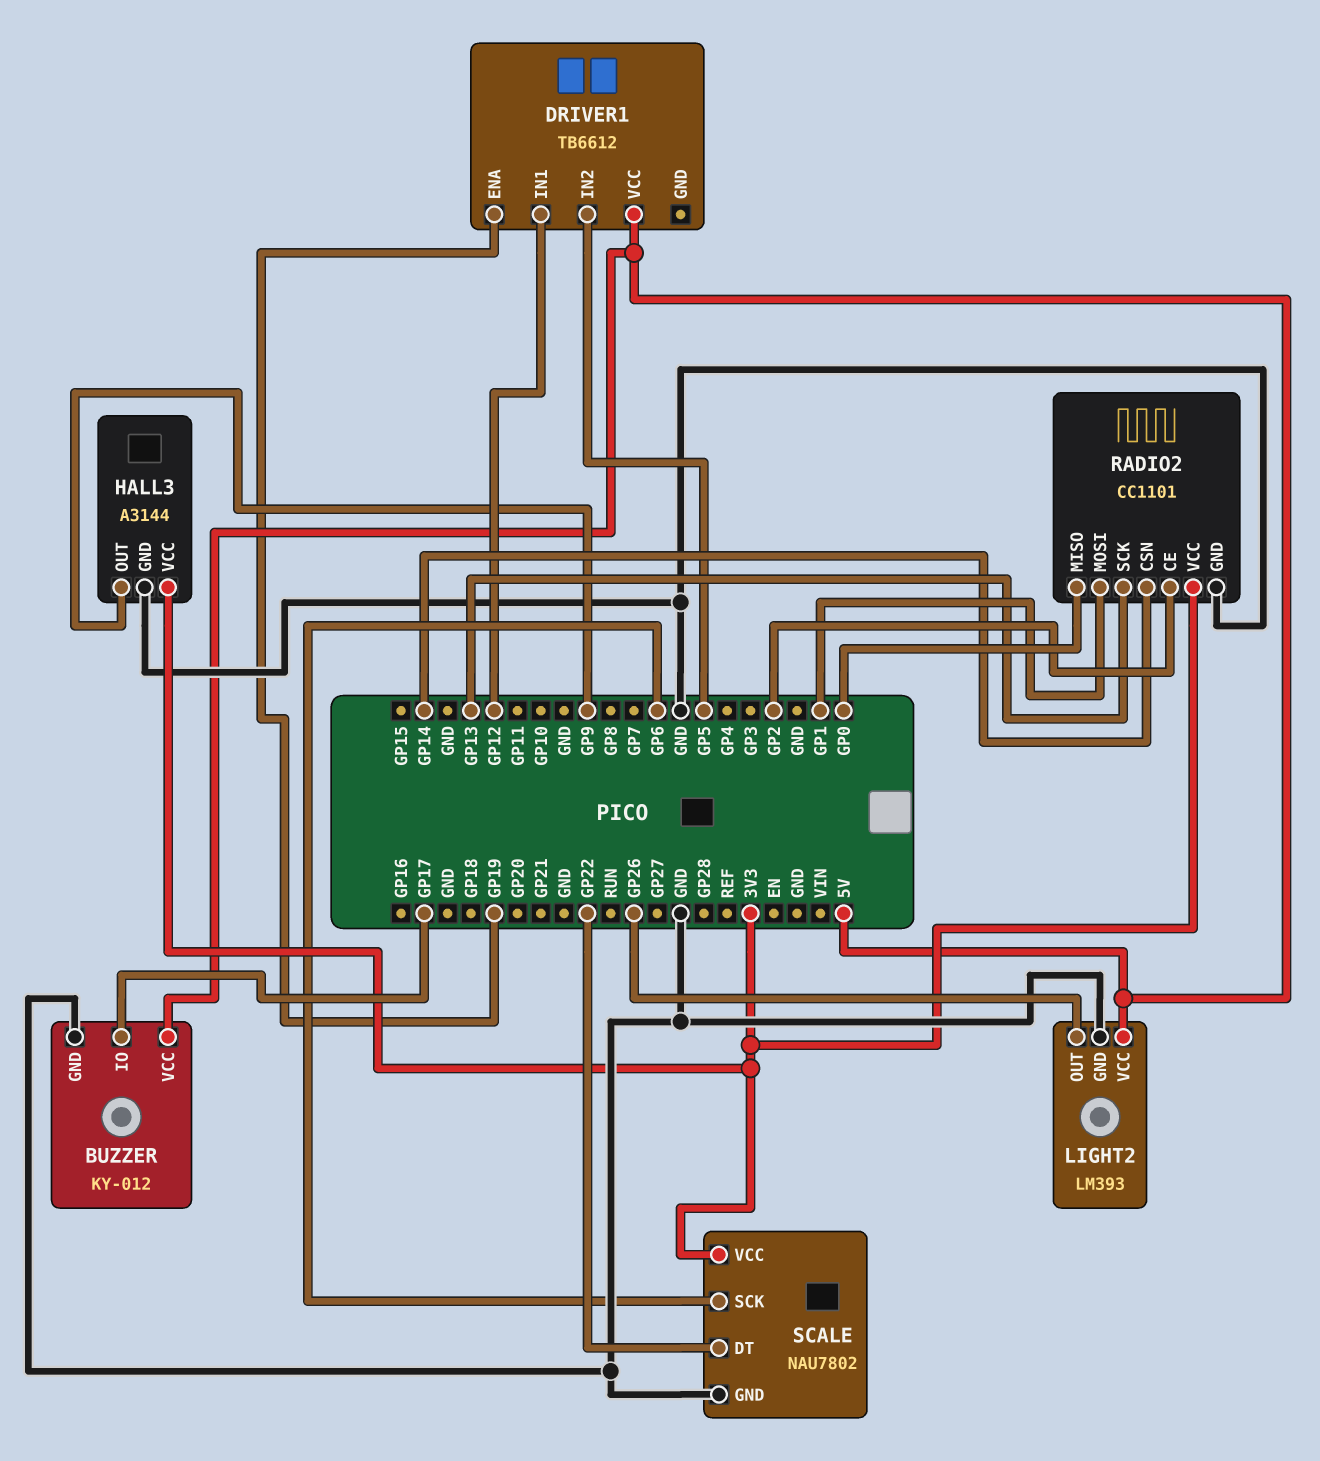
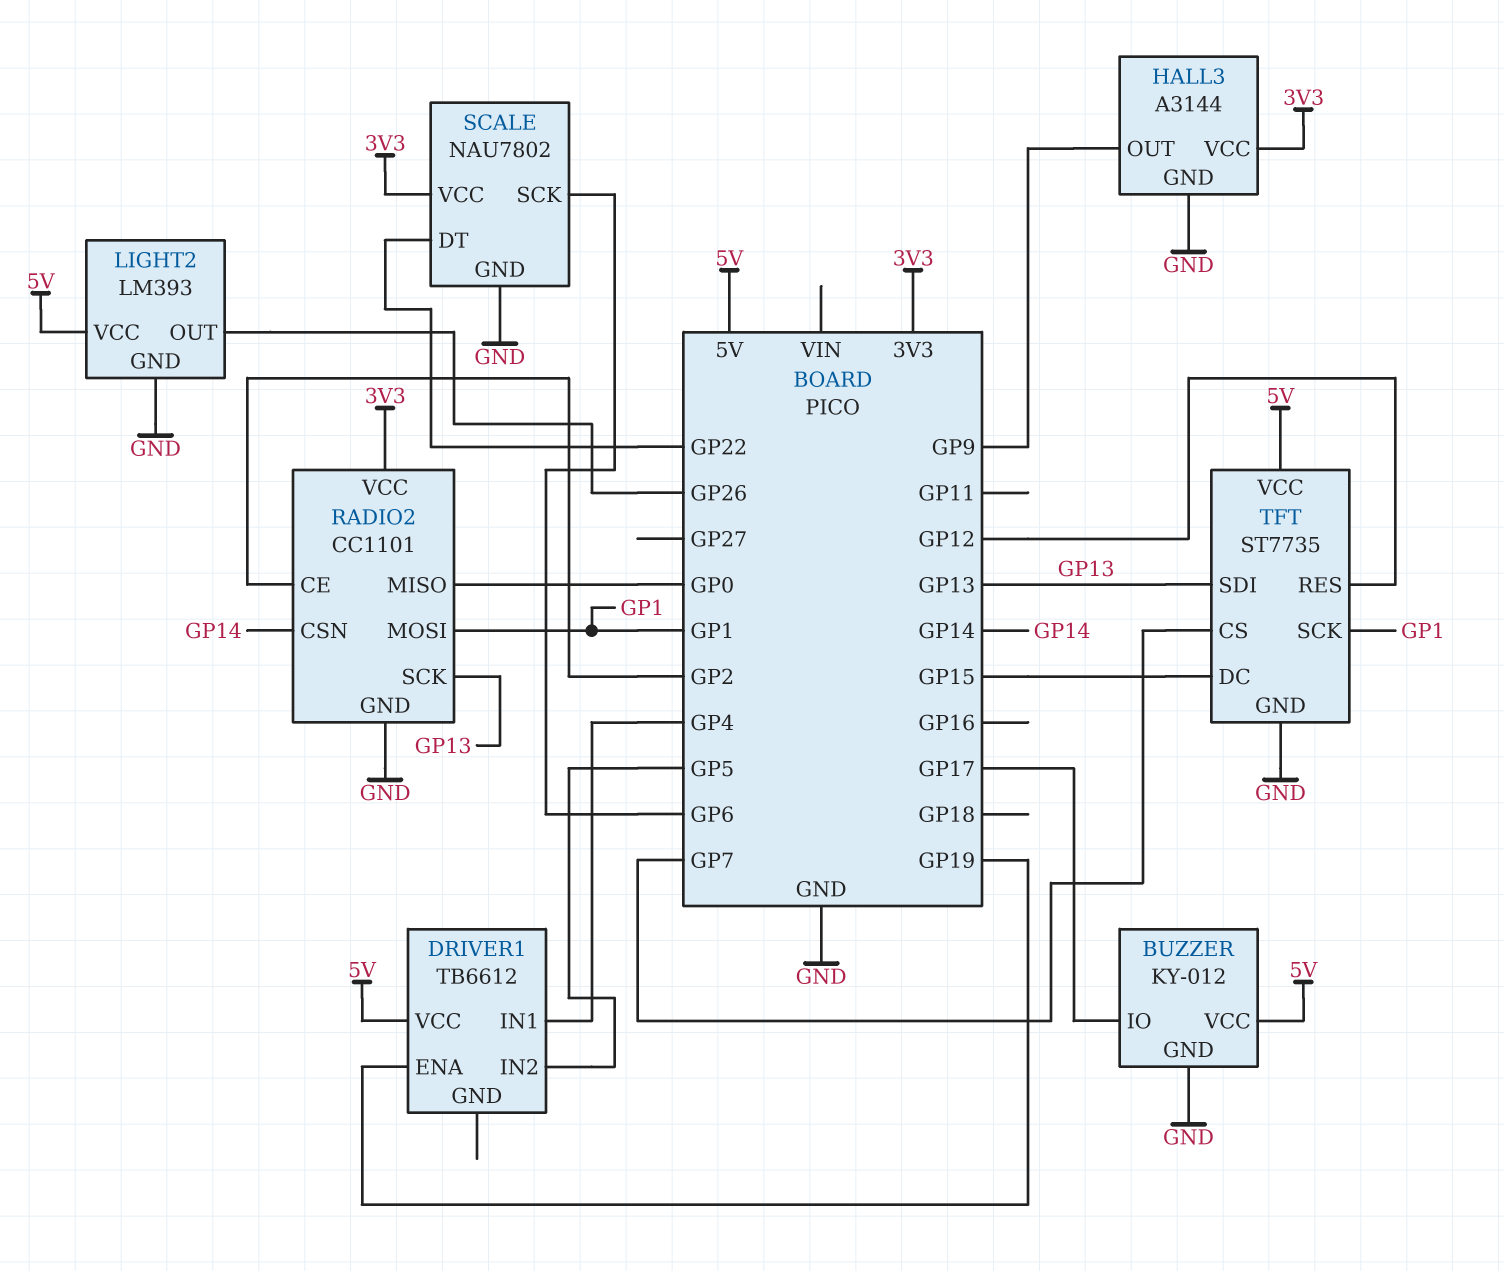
DRIVER1 pin IN1: GP12 -> GP4
TFT: none -> ST7735
TFT pin CS: none -> GP7
TFT pin DC: none -> GP15
TFT pin GND: none -> GND
TFT pin RES: none -> GP12
TFT pin SCK: none -> GP1
TFT pin SDI: none -> GP13
TFT pin VCC: none -> 5V

